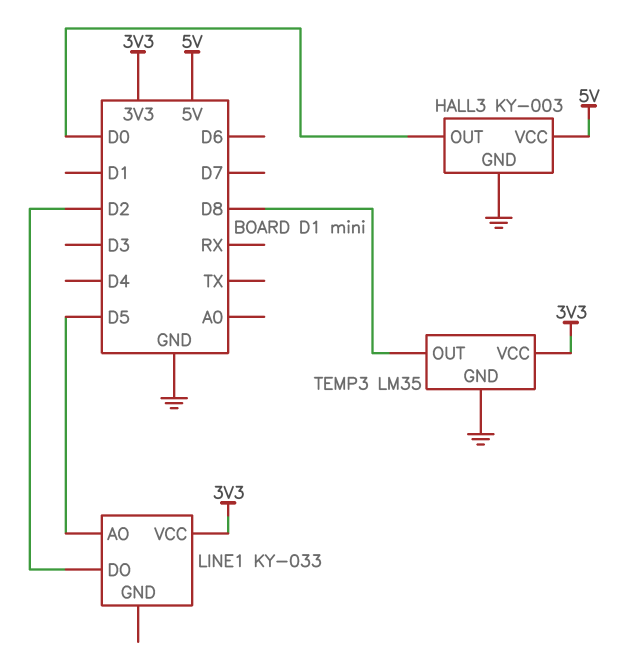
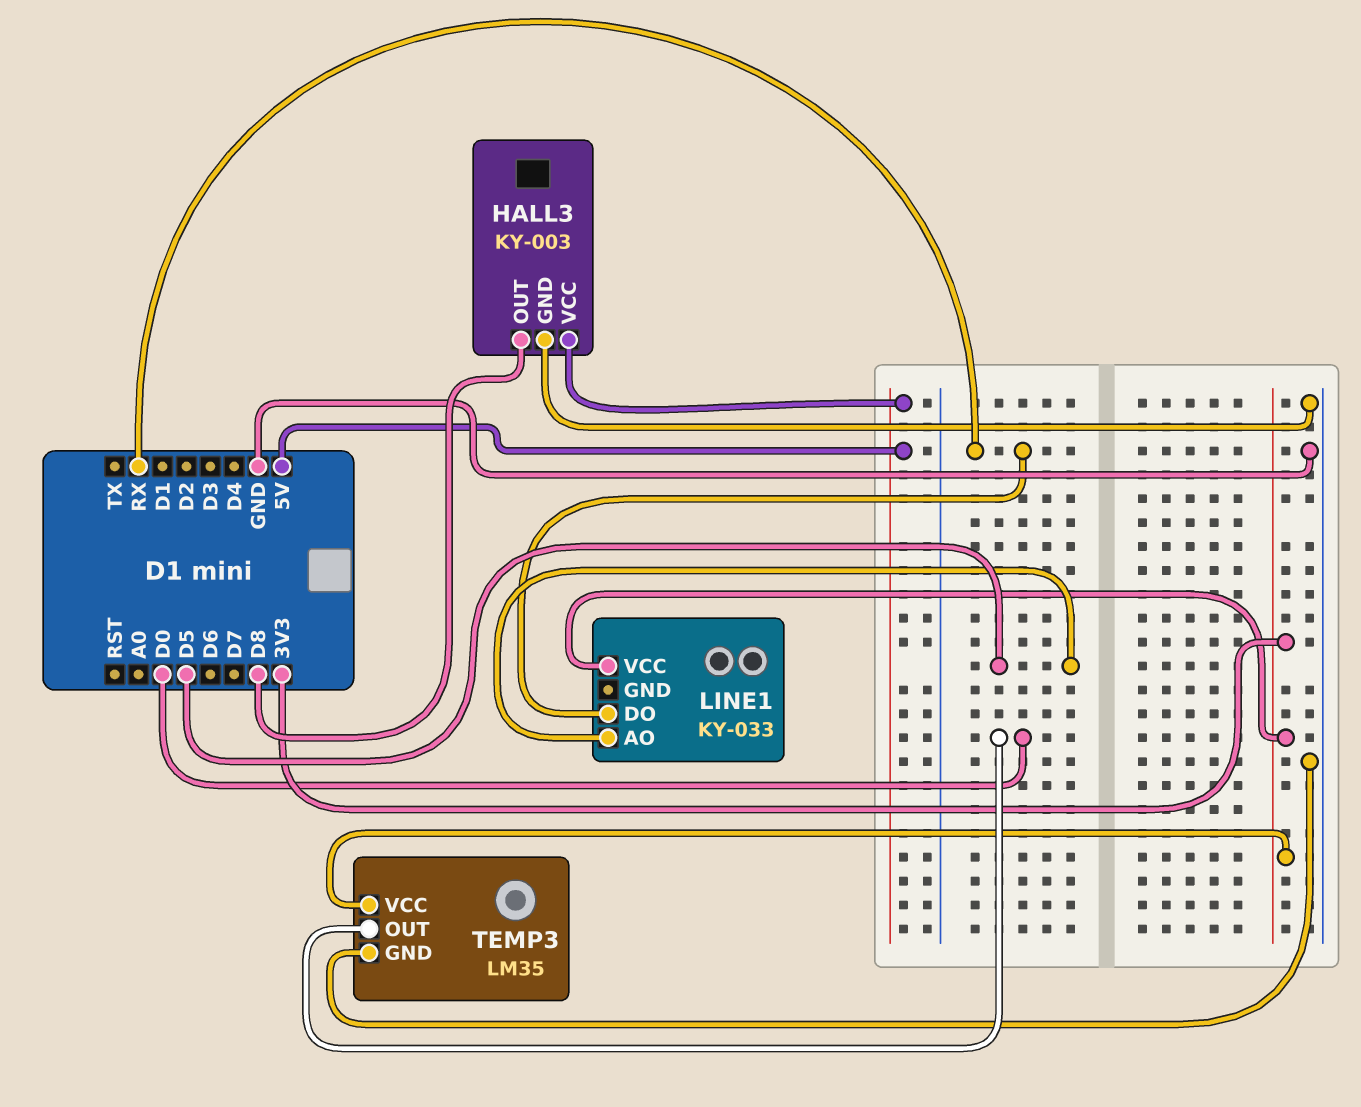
HALL3 pin OUT: D0 -> D8
LINE1 pin DO: D2 -> RX
TEMP3 pin OUT: D8 -> D0

